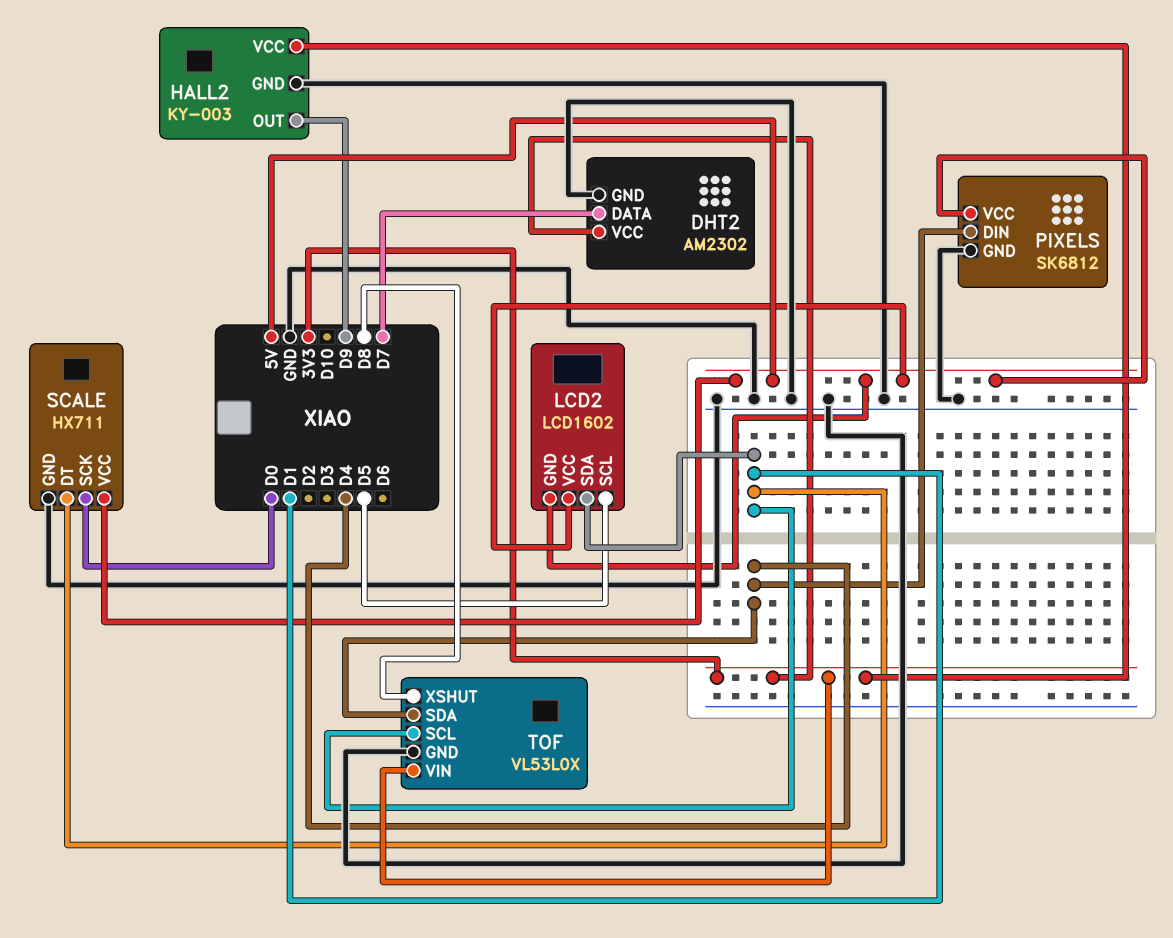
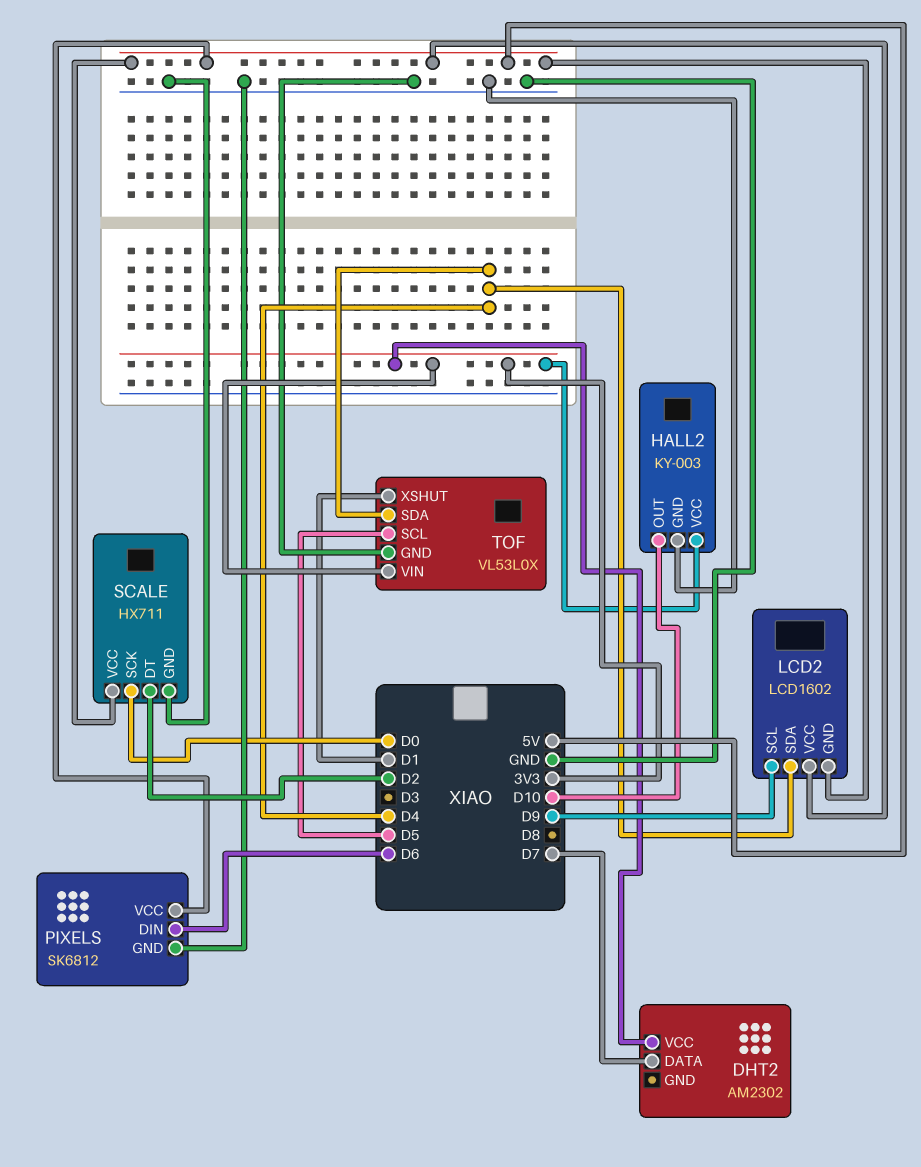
DHT2 pin GND: GND -> none
HALL2 pin OUT: D9 -> D10
LCD2 pin SCL: D5 -> D9
LCD2 pin SDA: D1 -> D4
PIXELS pin DIN: D4 -> D6
SCALE pin DT: D1 -> D2
TOF pin SCL: D1 -> D5
TOF pin XSHUT: D8 -> D1

